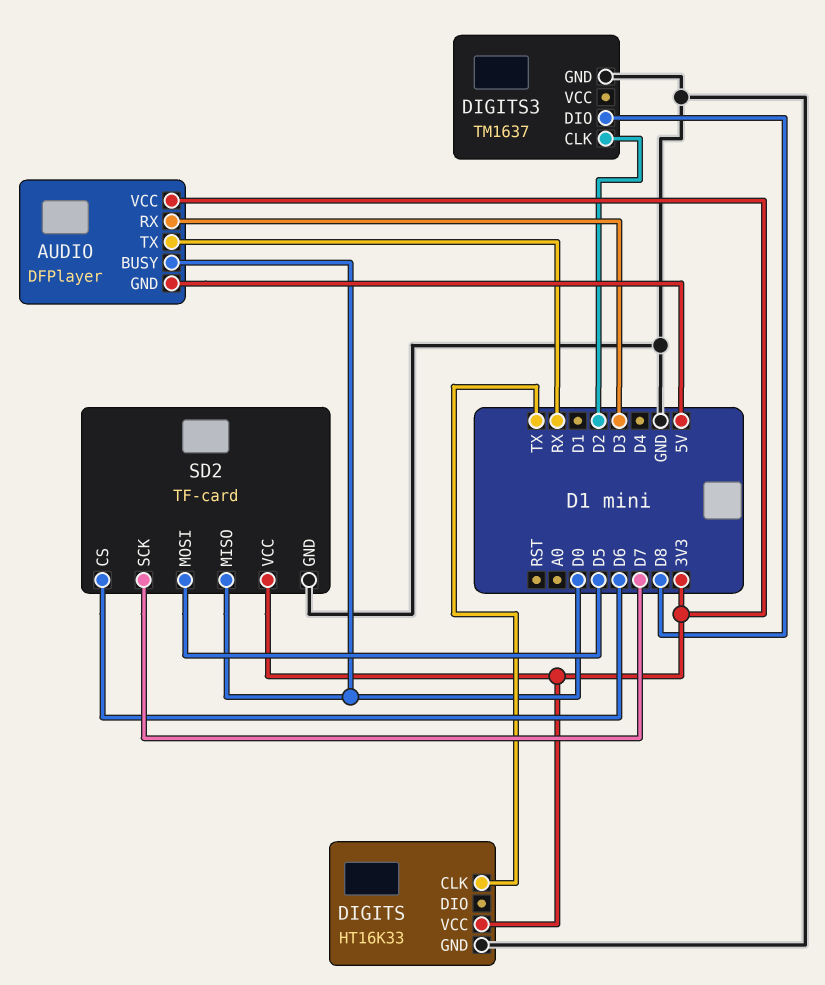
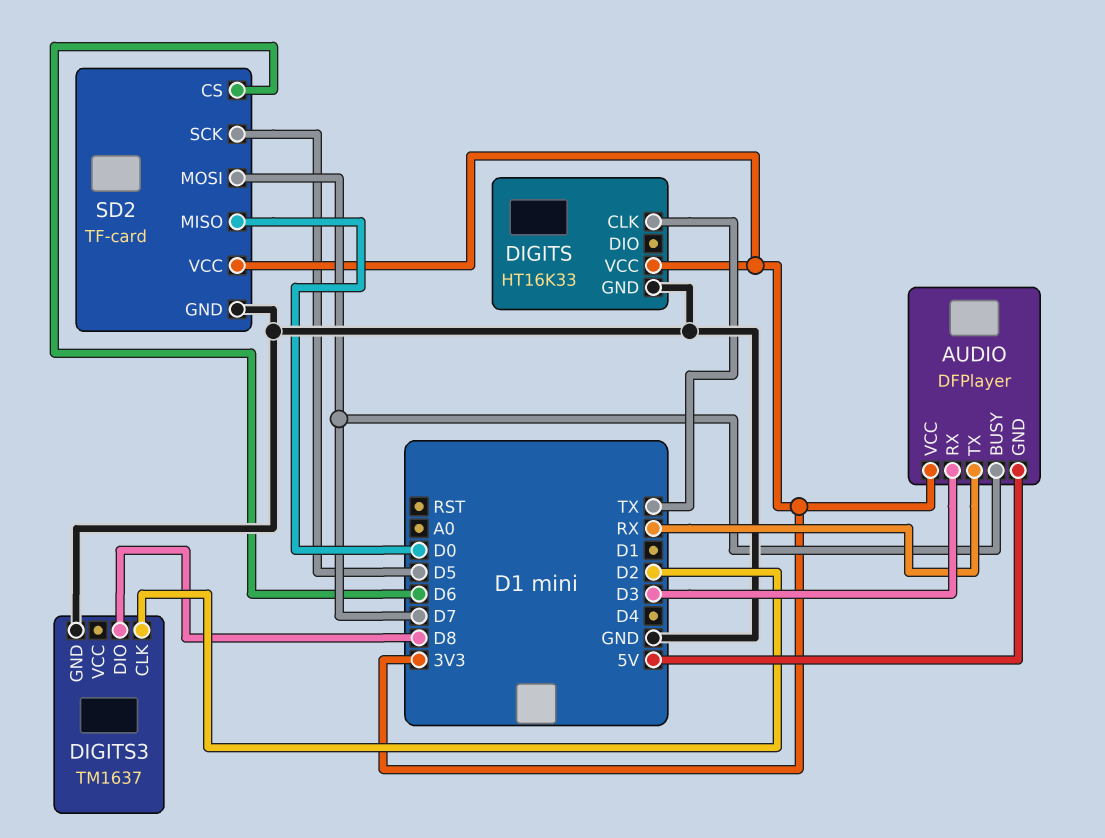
AUDIO pin BUSY: D0 -> D7
SD2 pin MOSI: D5 -> D7
SD2 pin SCK: D7 -> D5

